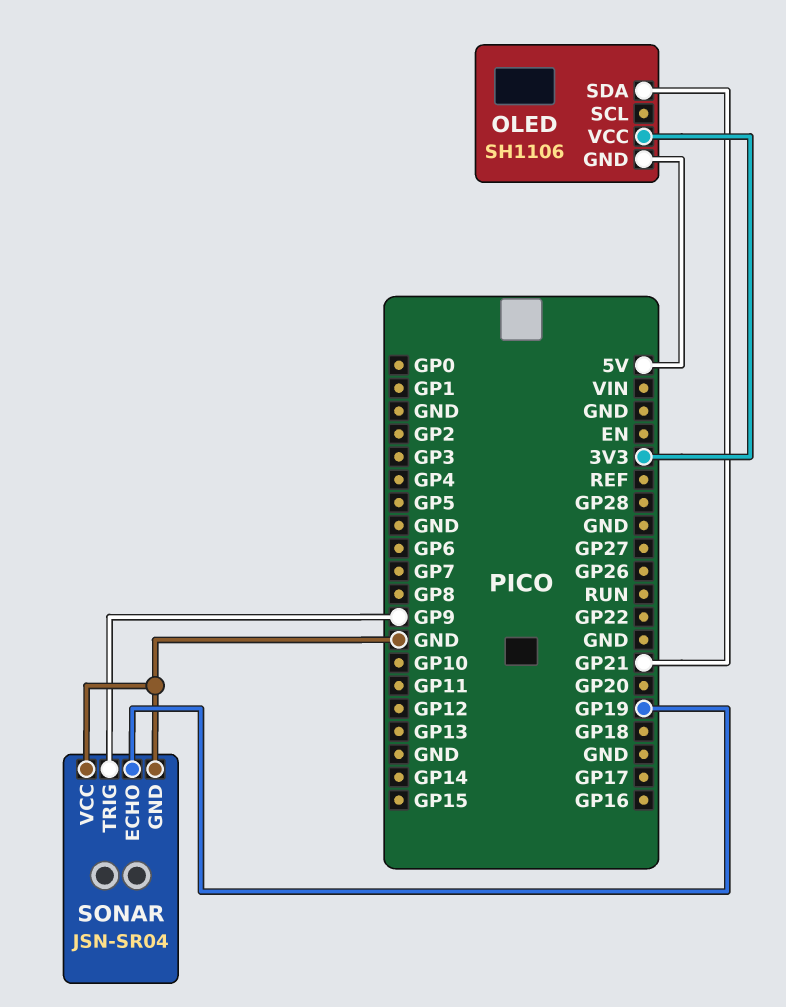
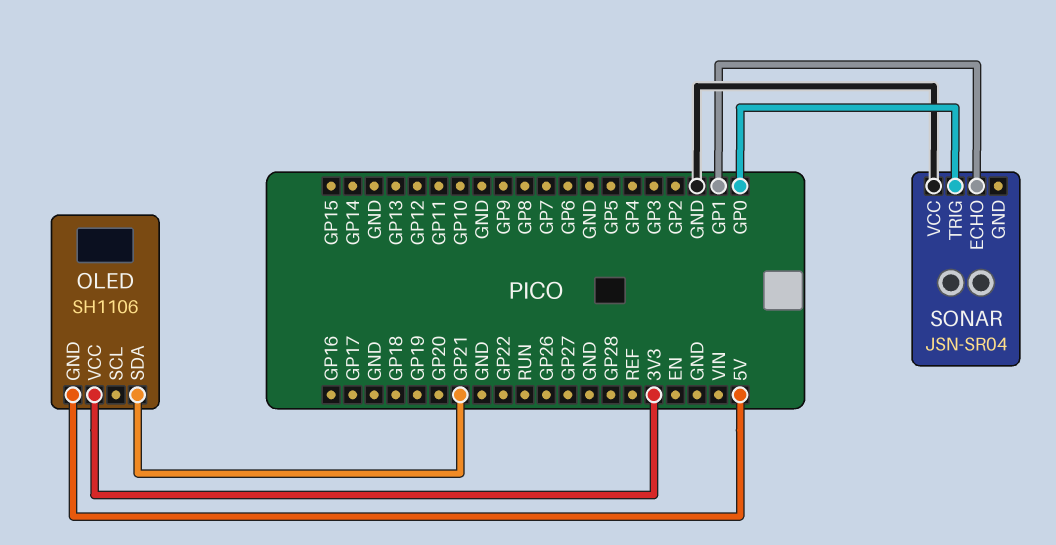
SONAR pin ECHO: GP19 -> GP1
SONAR pin GND: GND -> none
SONAR pin TRIG: GP9 -> GP0

